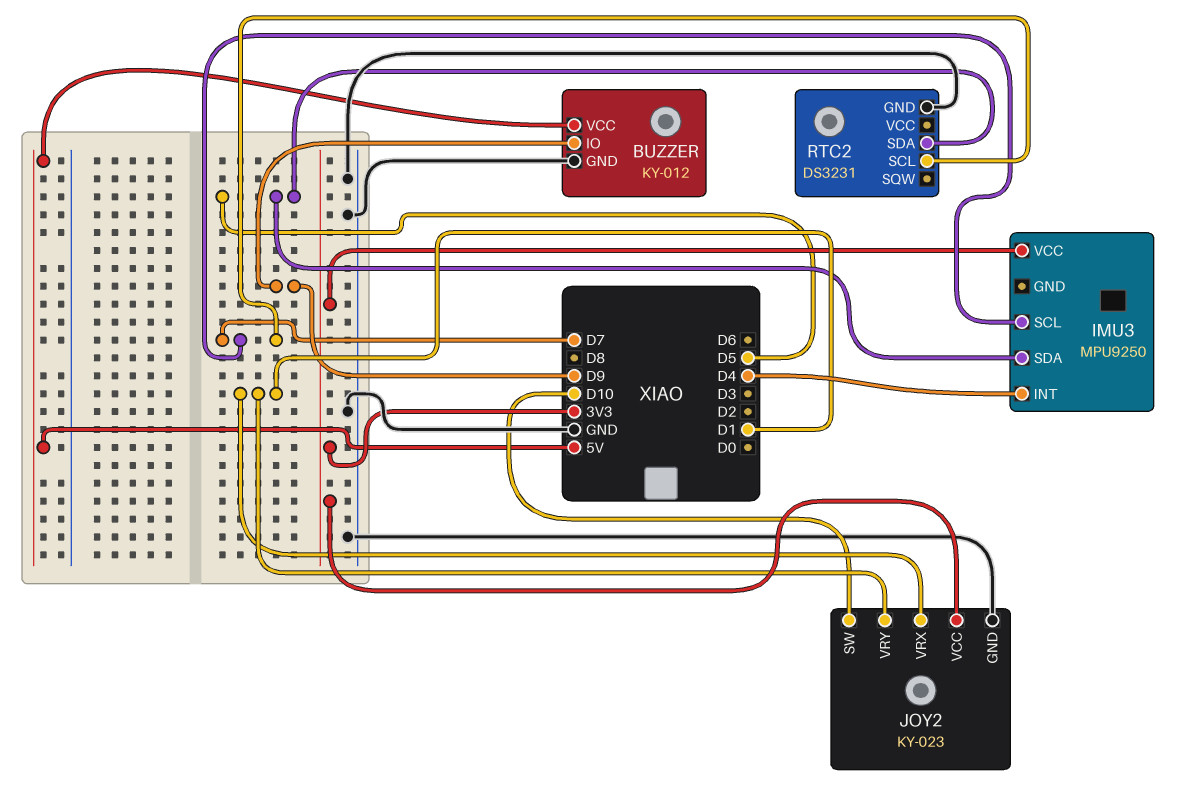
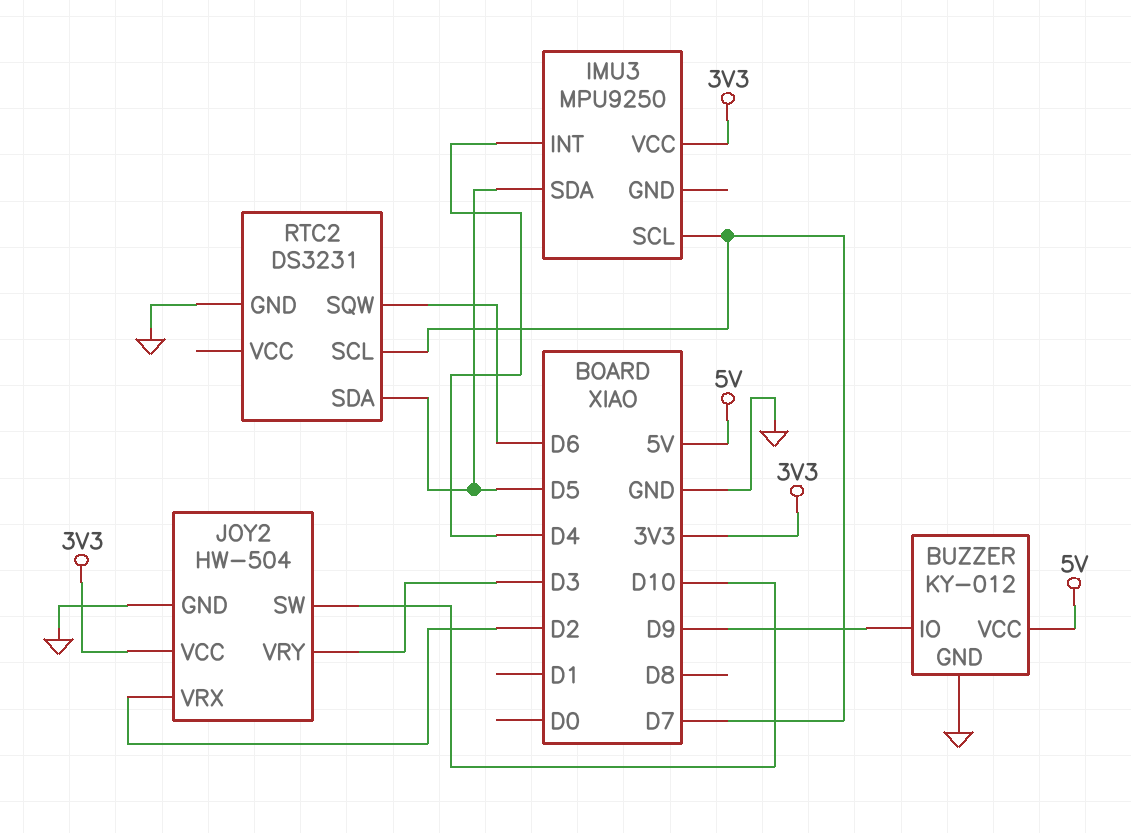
JOY2: KY-023 -> HW-504
JOY2 pin VRX: D1 -> D2
JOY2 pin VRY: D1 -> D3
RTC2 pin SQW: none -> D6

